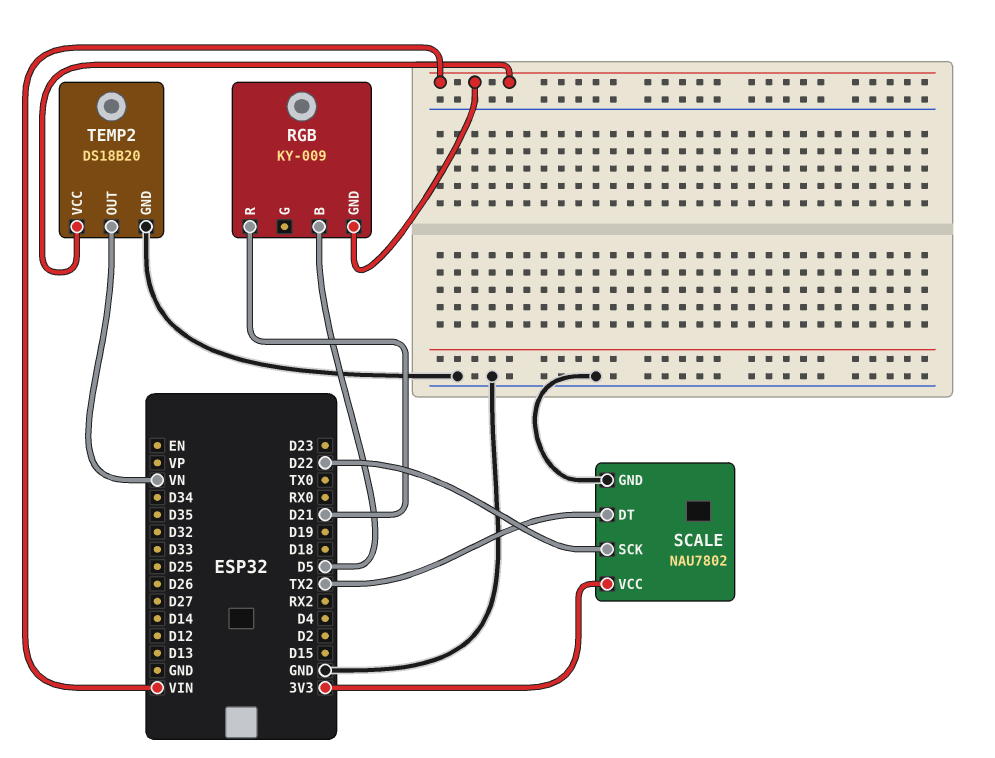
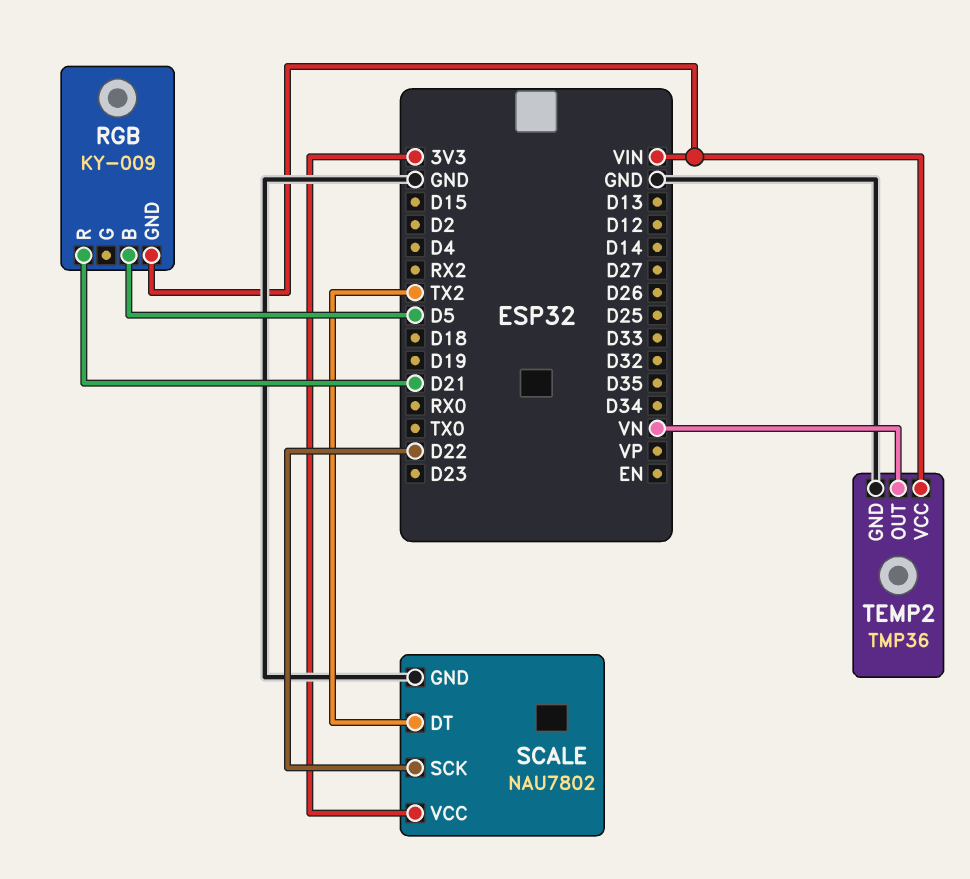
TEMP2: DS18B20 -> TMP36

